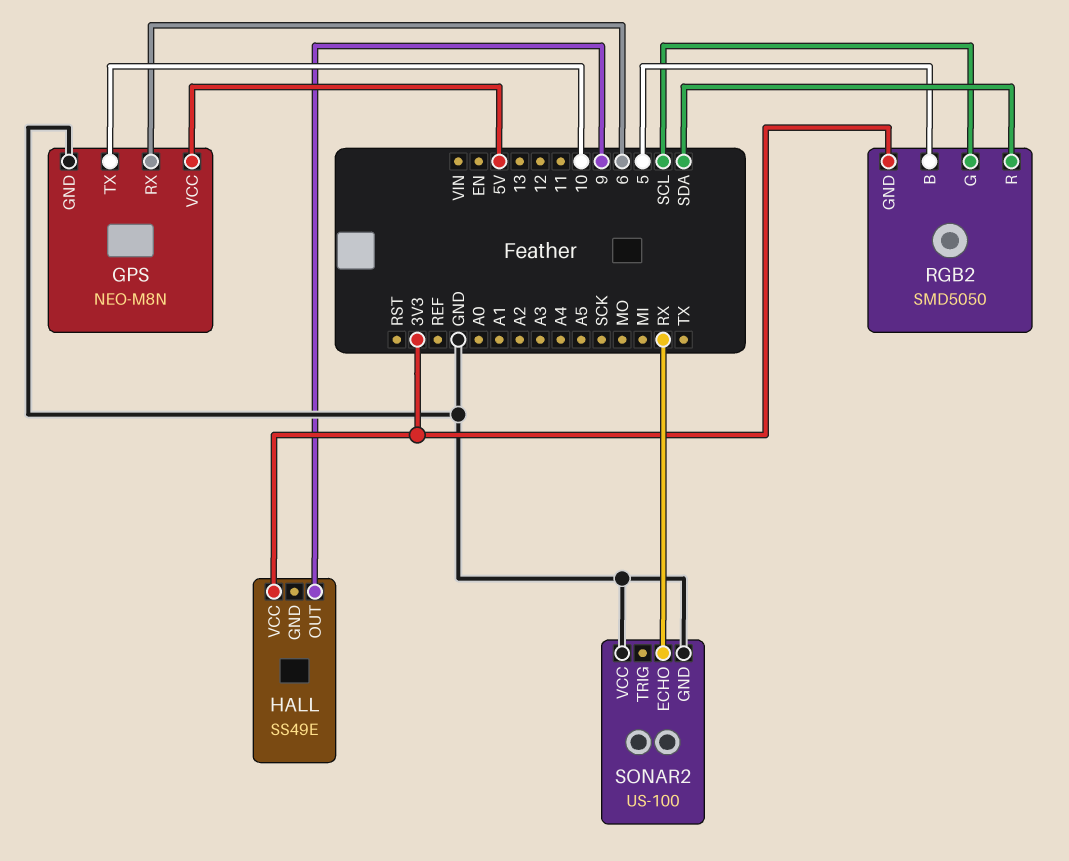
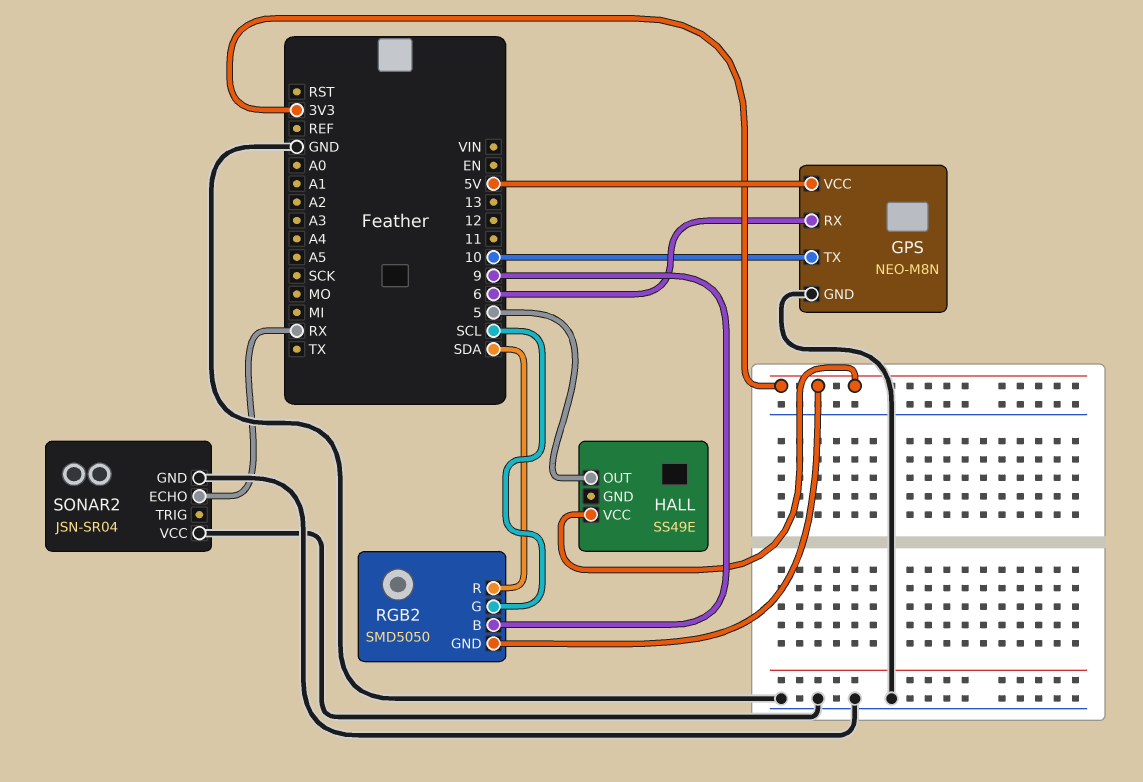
HALL pin OUT: 9 -> 5
RGB2 pin B: 5 -> 9
SONAR2: US-100 -> JSN-SR04

